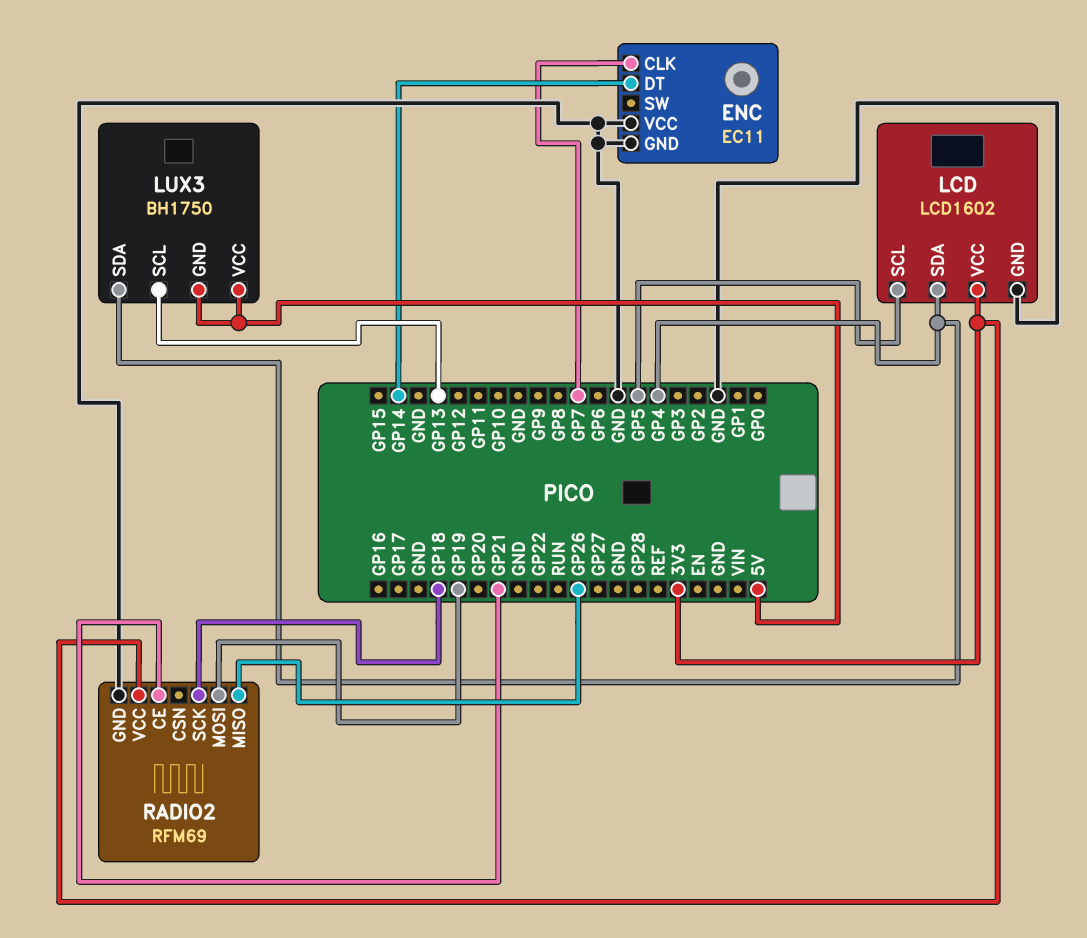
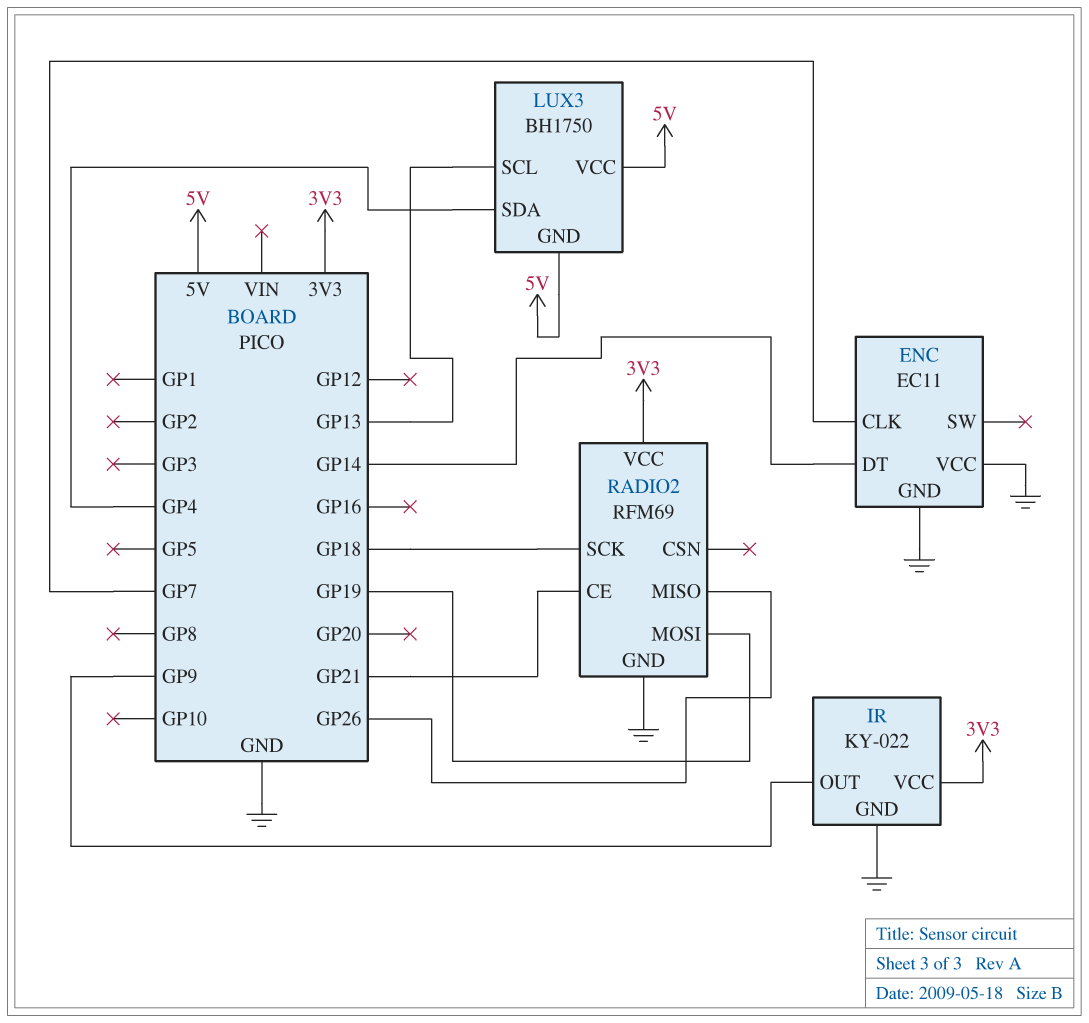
IR: none -> KY-022
IR pin GND: none -> GND
IR pin OUT: none -> GP9
IR pin VCC: none -> 3V3
LCD: LCD1602 -> none
LCD pin GND: GND -> none
LCD pin SCL: GP5 -> none
LCD pin SDA: GP4 -> none
LCD pin VCC: 3V3 -> none

